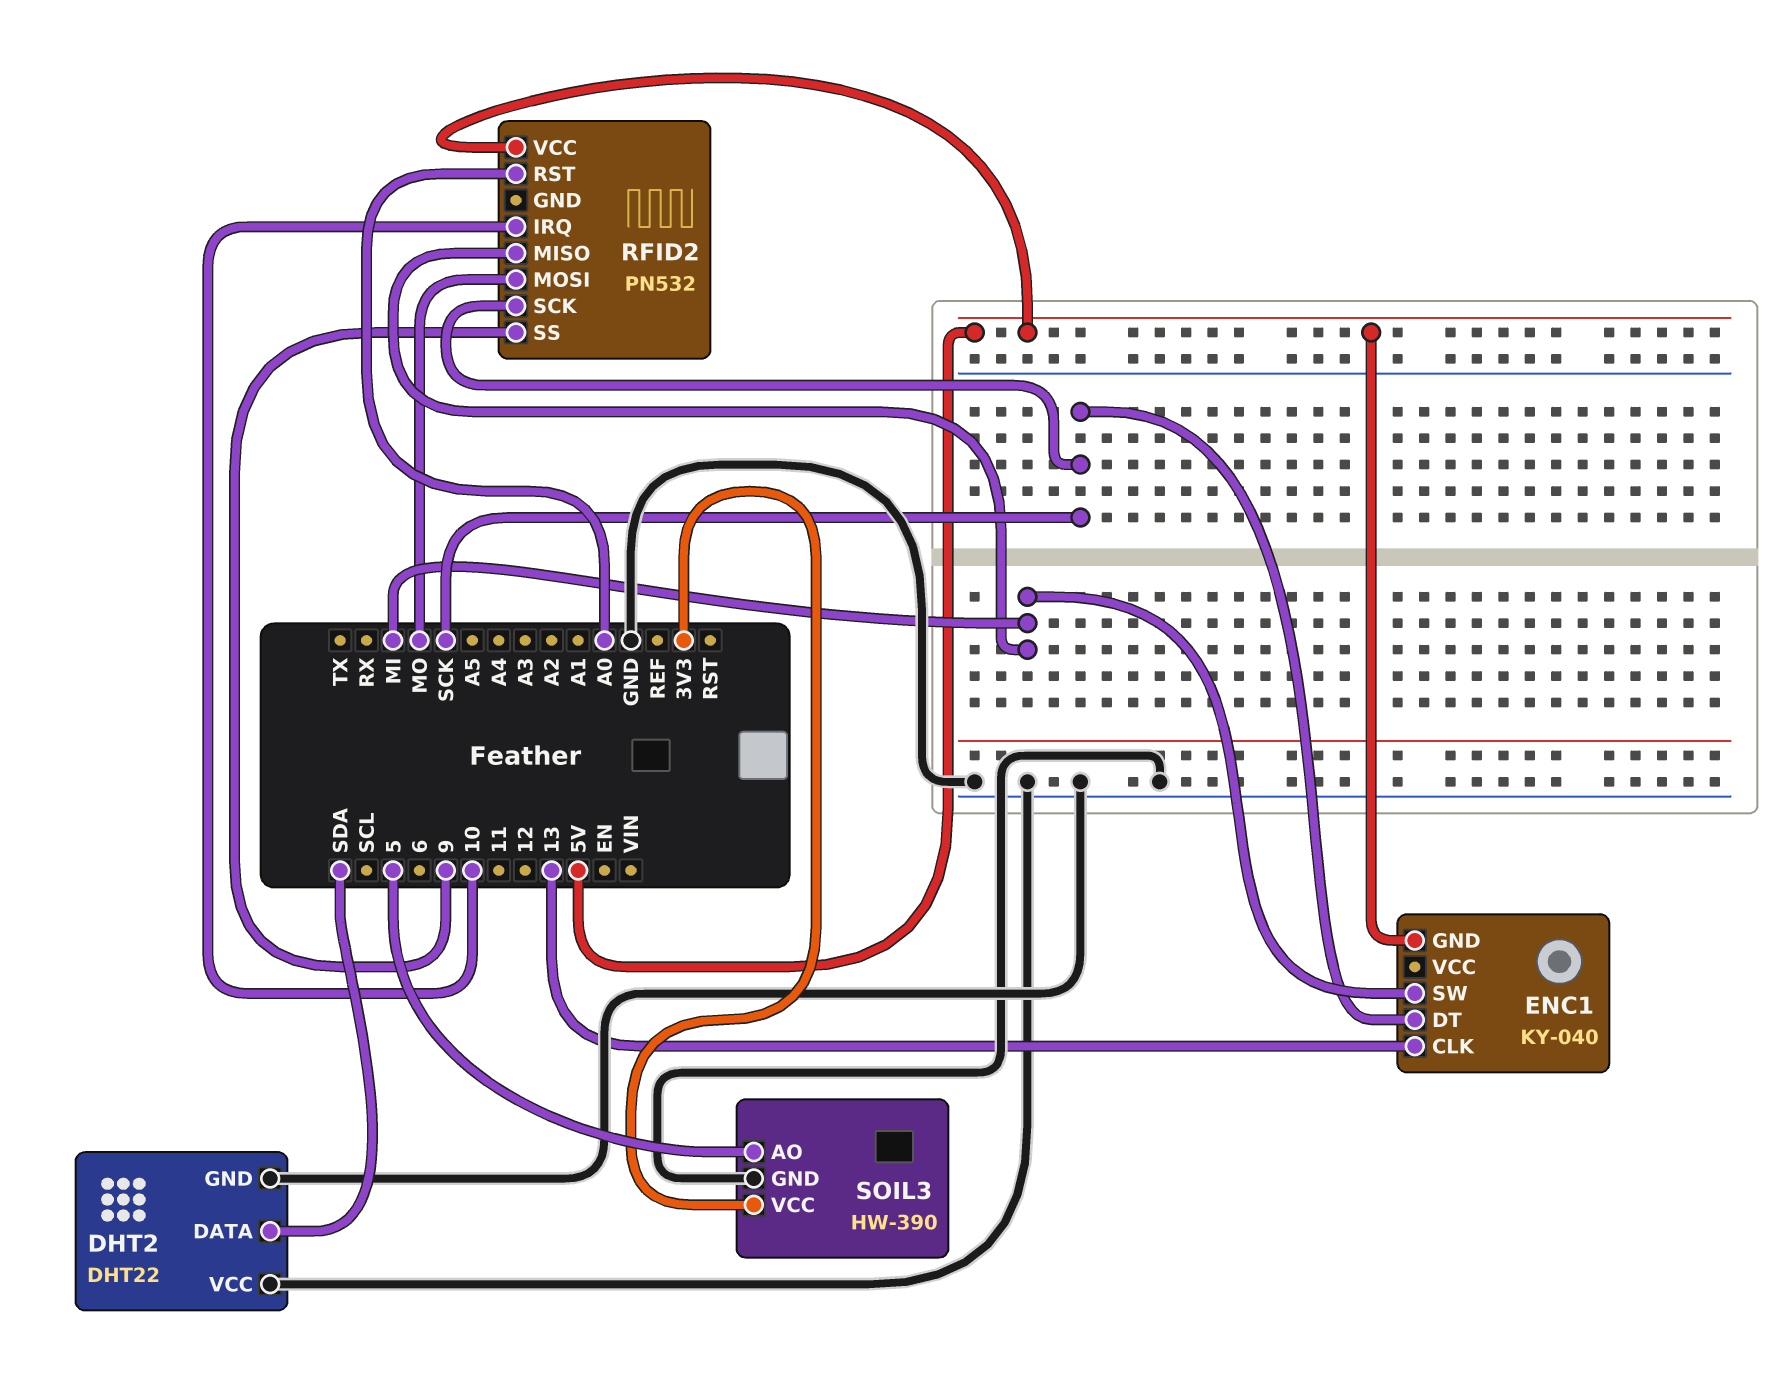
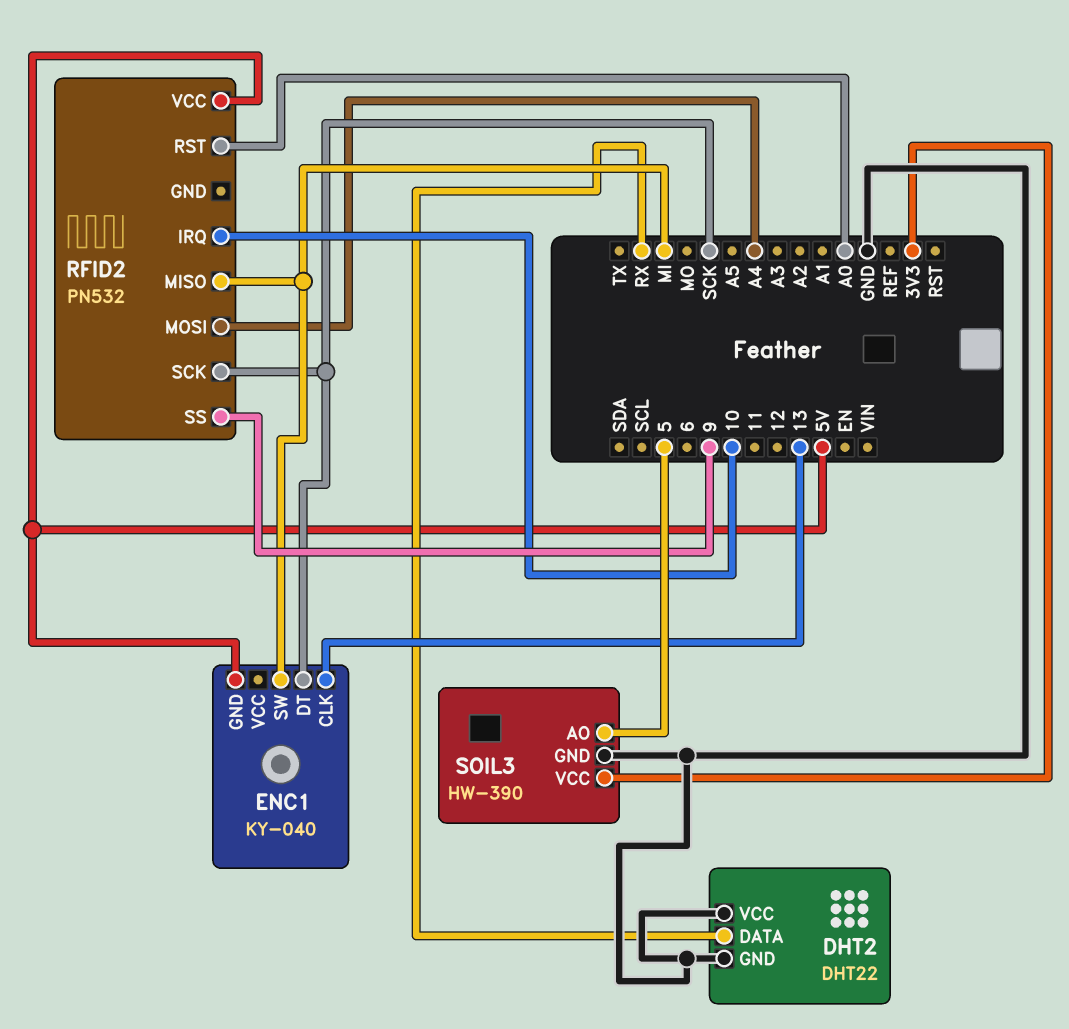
DHT2 pin DATA: SDA -> RX
RFID2 pin MOSI: MO -> A4

